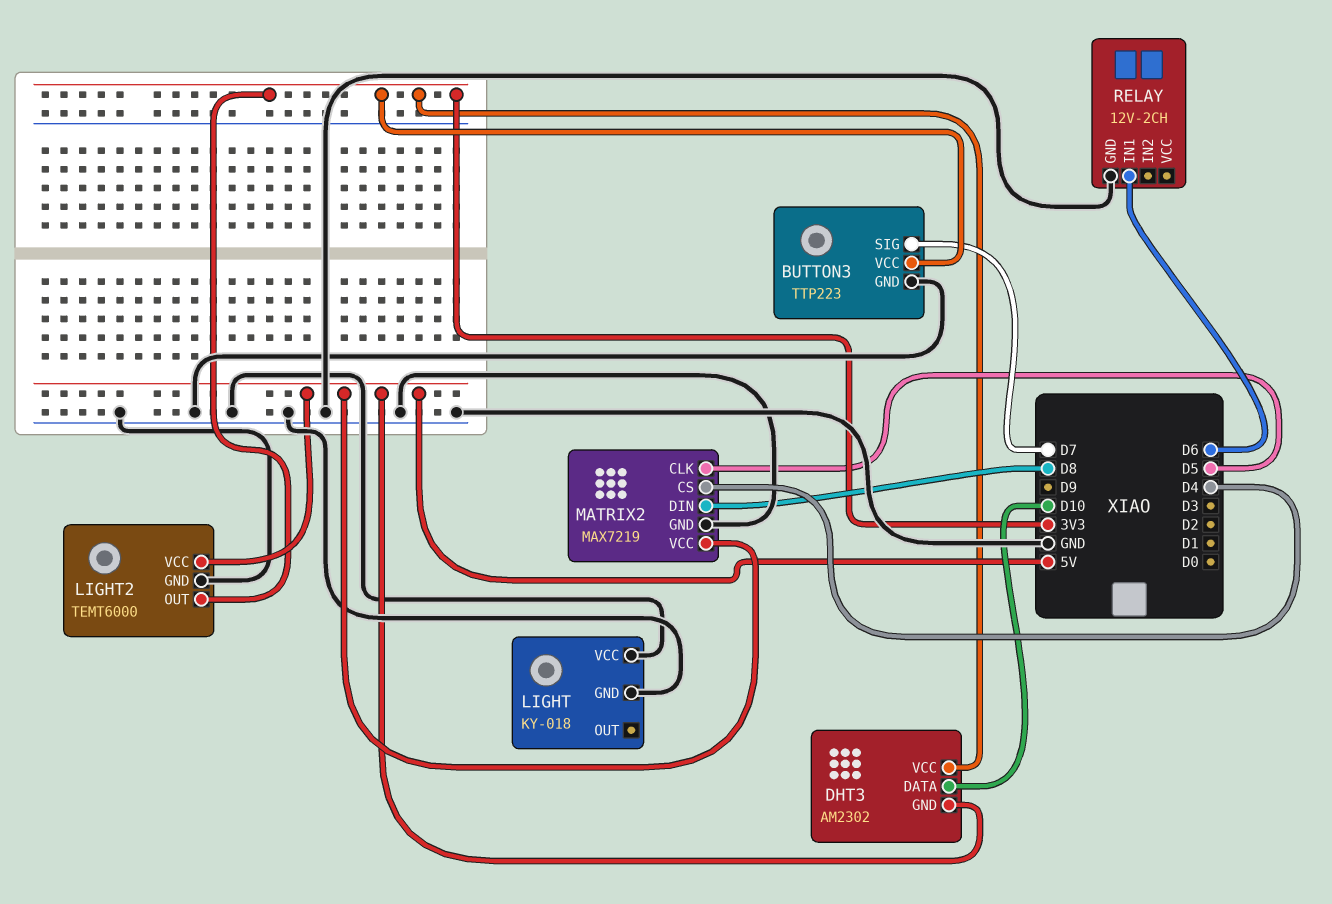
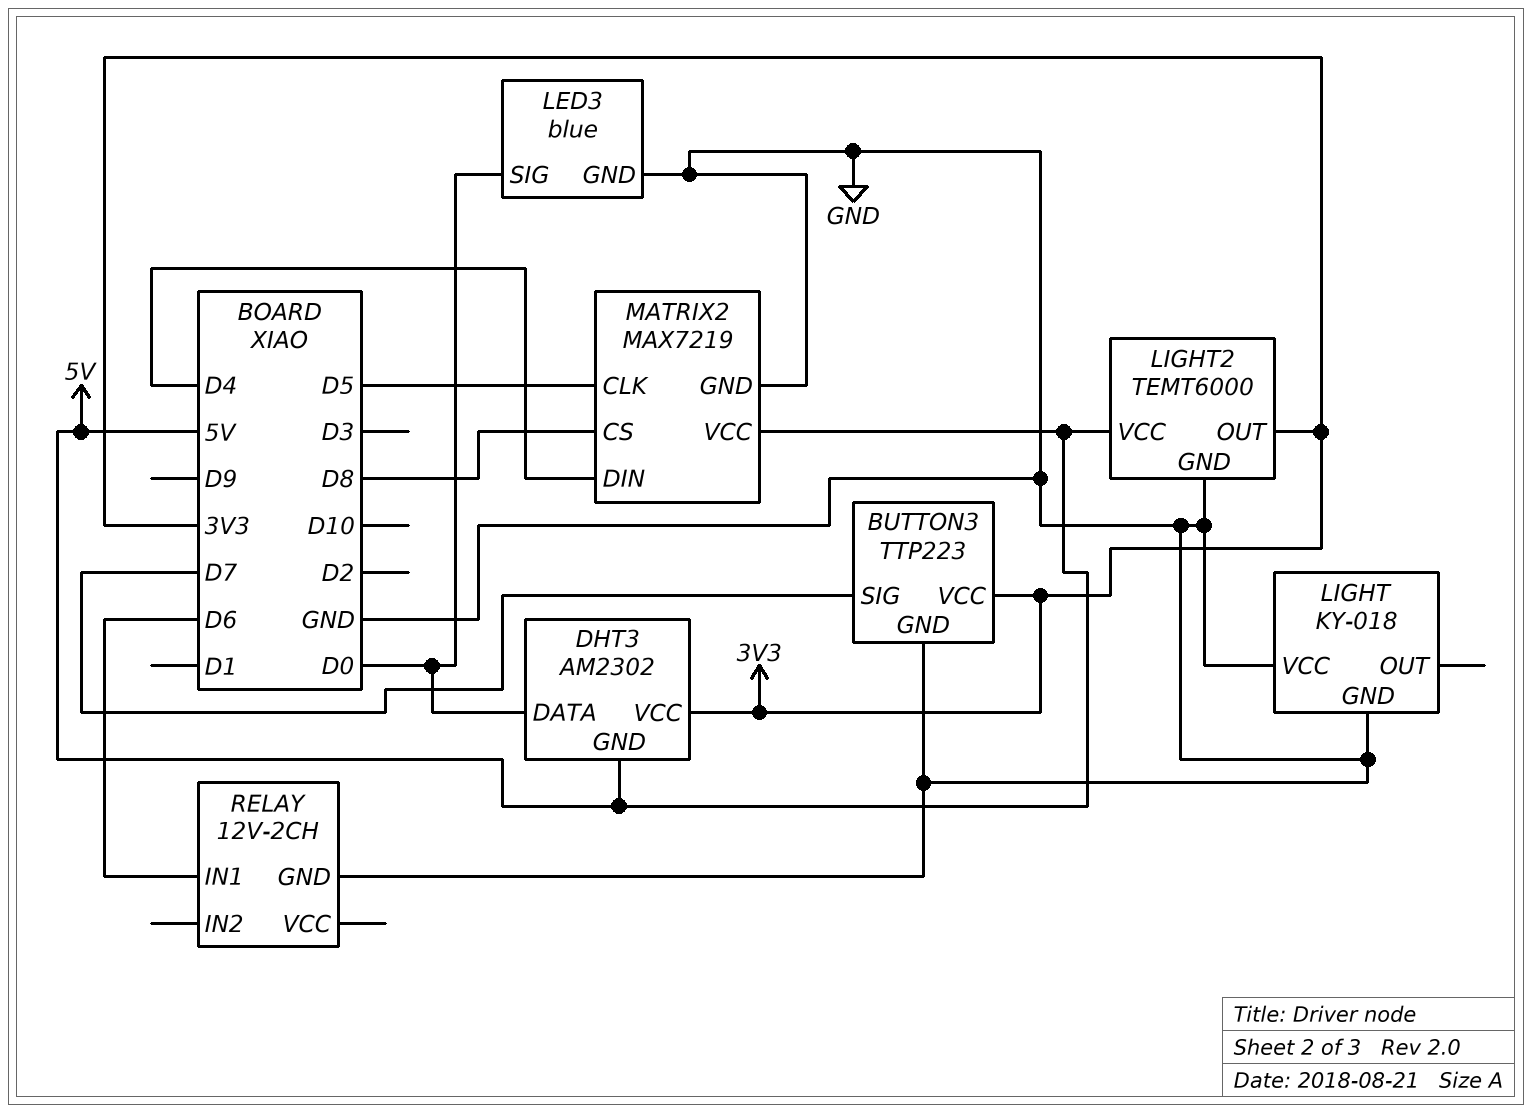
DHT3 pin DATA: D10 -> D0
LED3: none -> blue
LED3 pin GND: none -> GND
LED3 pin SIG: none -> D0
MATRIX2 pin CS: D4 -> D8
MATRIX2 pin DIN: D8 -> D4

